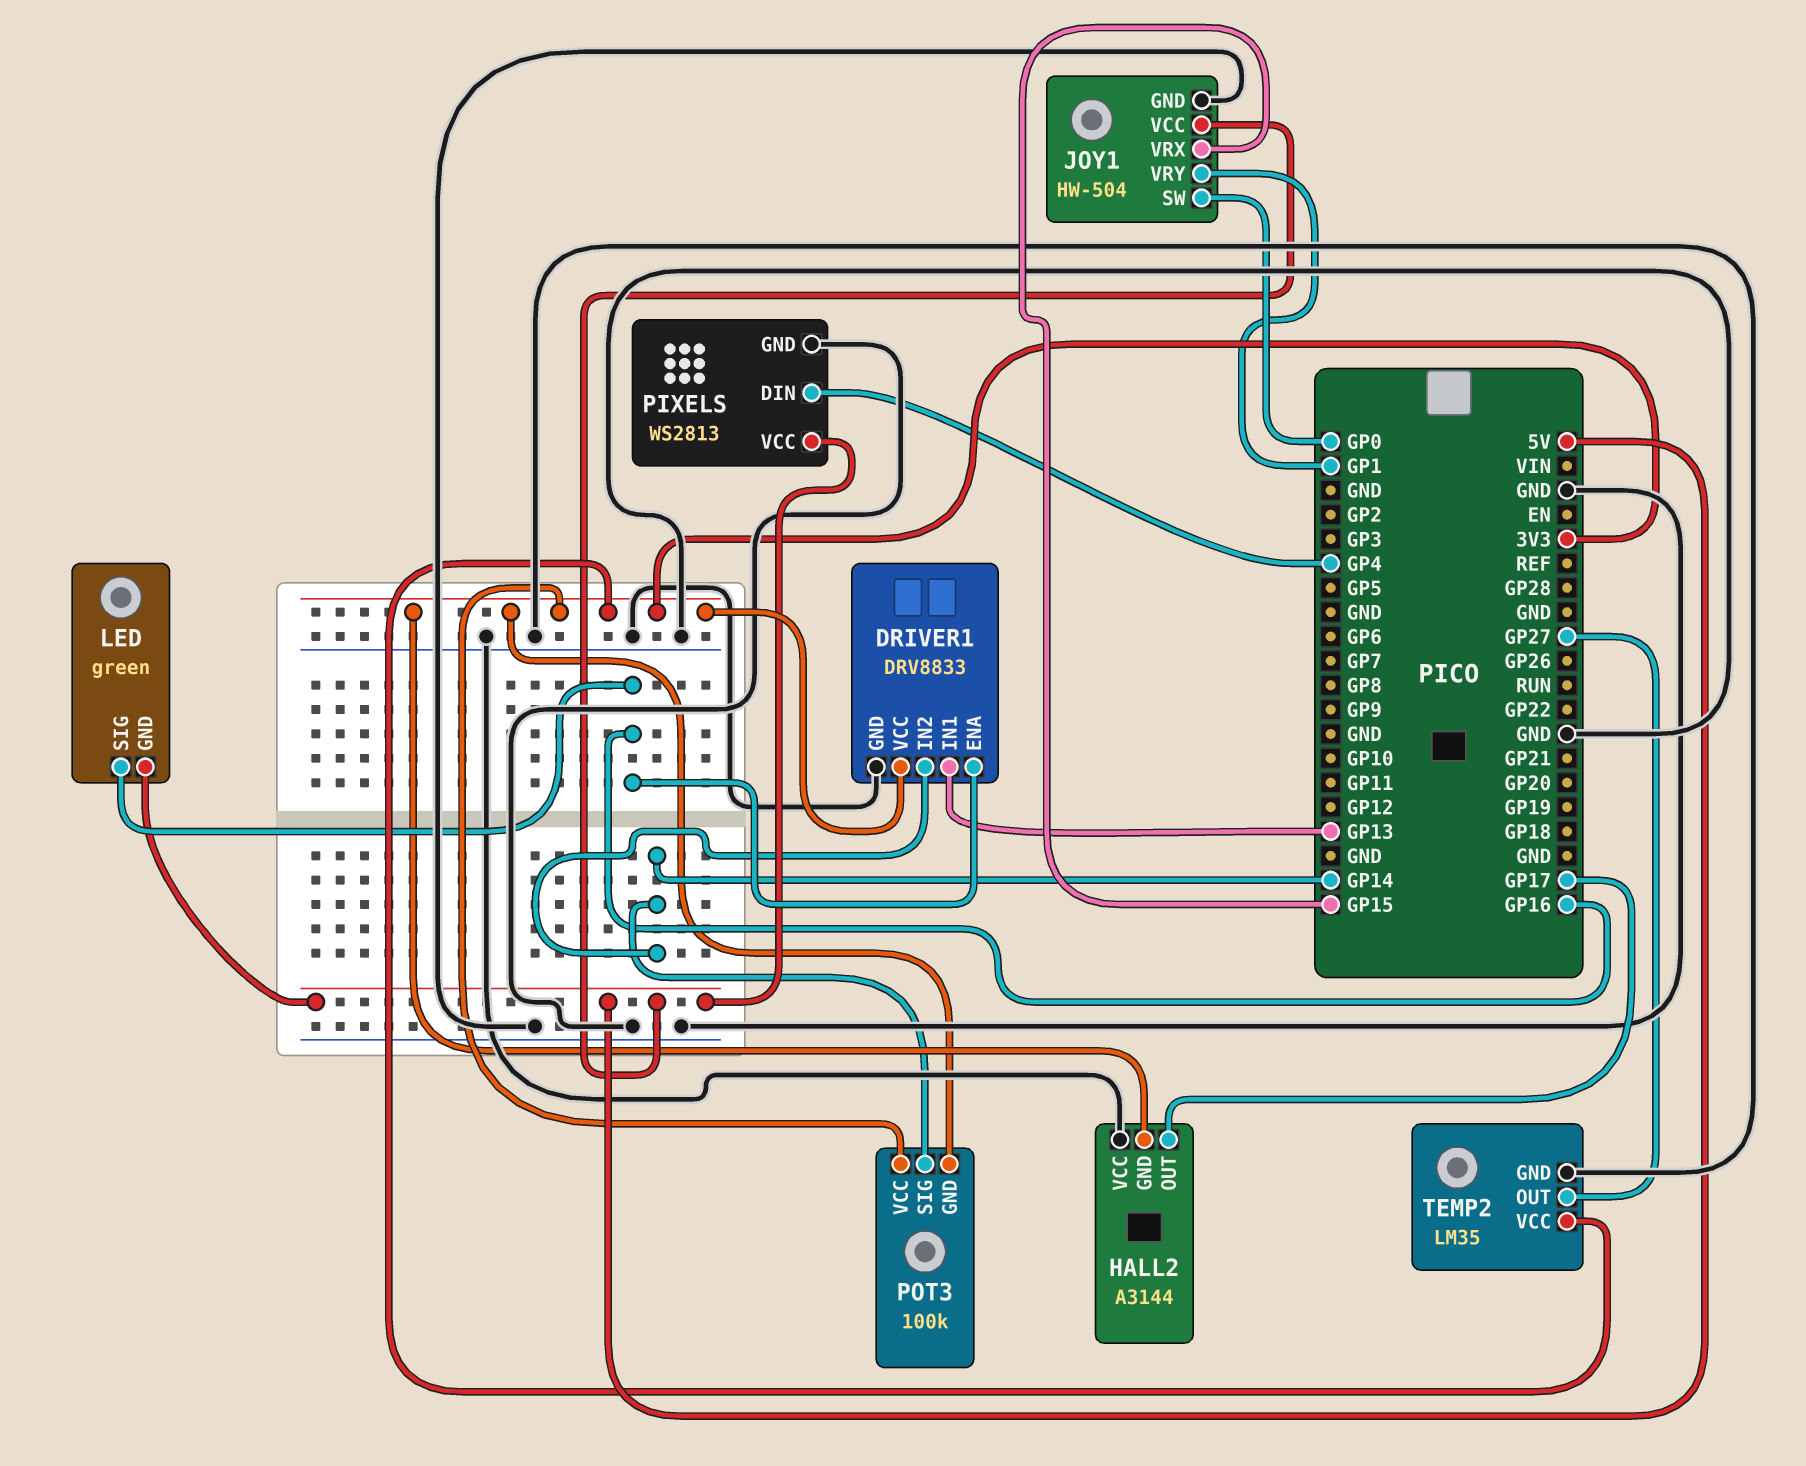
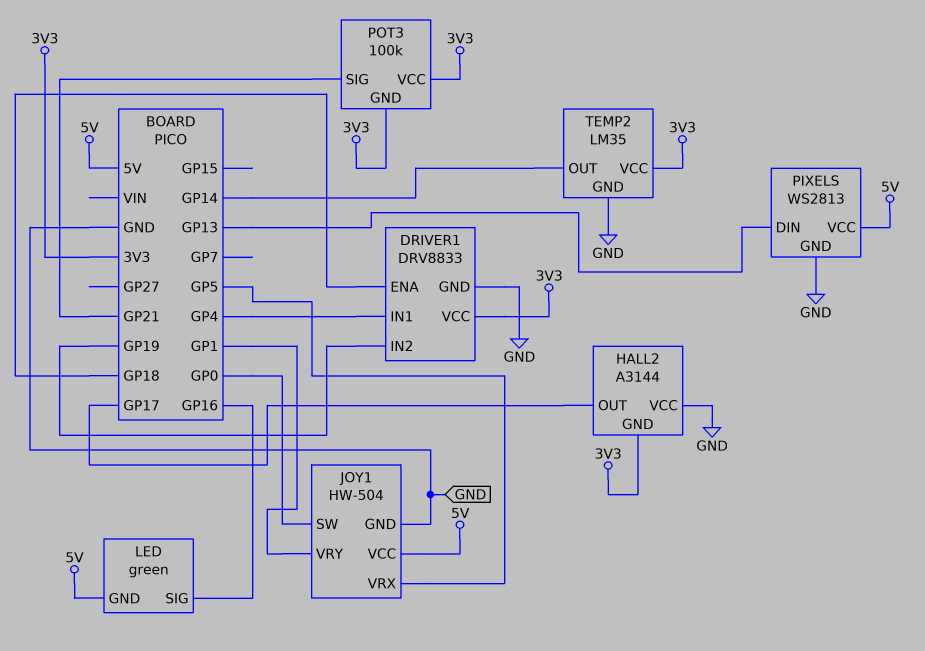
DRIVER1 pin ENA: GP16 -> GP18
DRIVER1 pin IN1: GP13 -> GP4
DRIVER1 pin IN2: GP14 -> GP19
JOY1 pin VRX: GP15 -> GP5
PIXELS pin DIN: GP4 -> GP13
POT3 pin SIG: GP14 -> GP21
TEMP2 pin OUT: GP27 -> GP14

